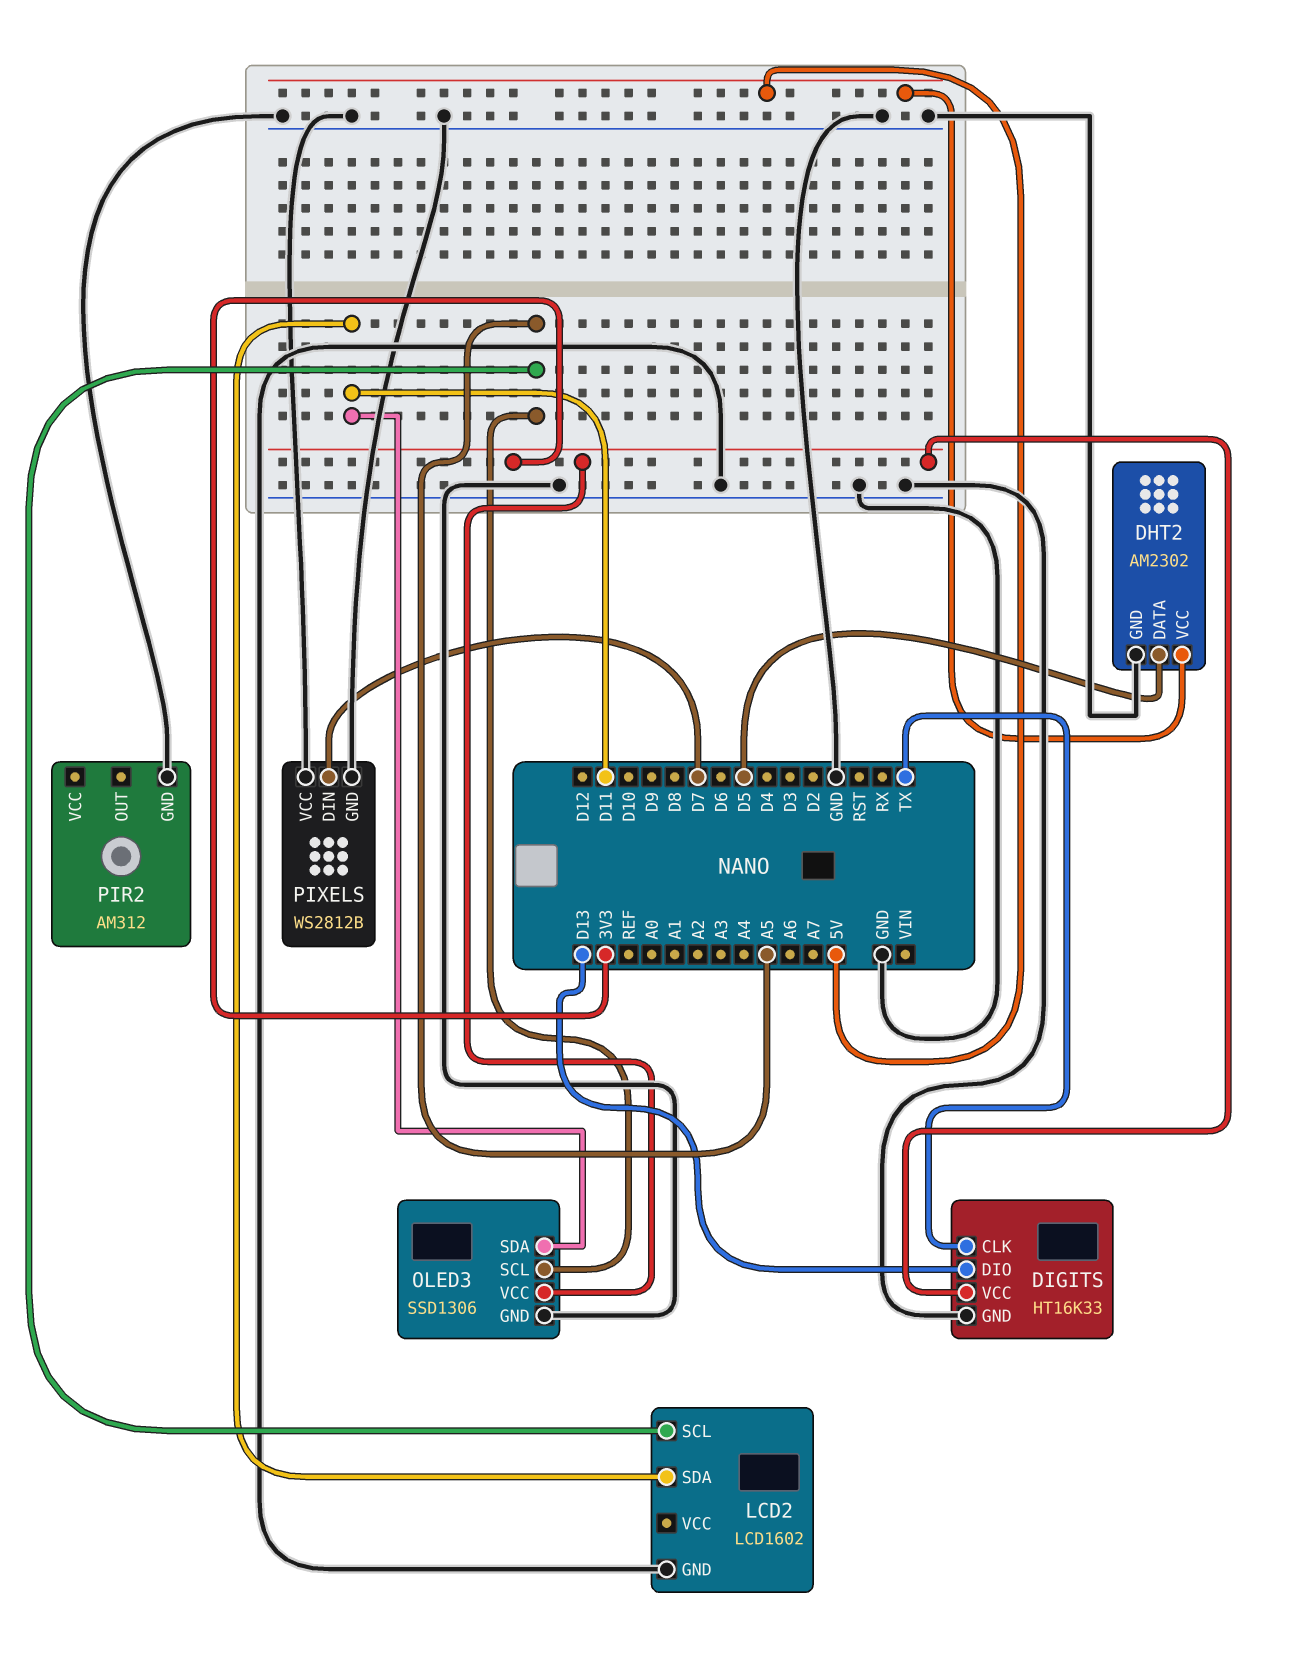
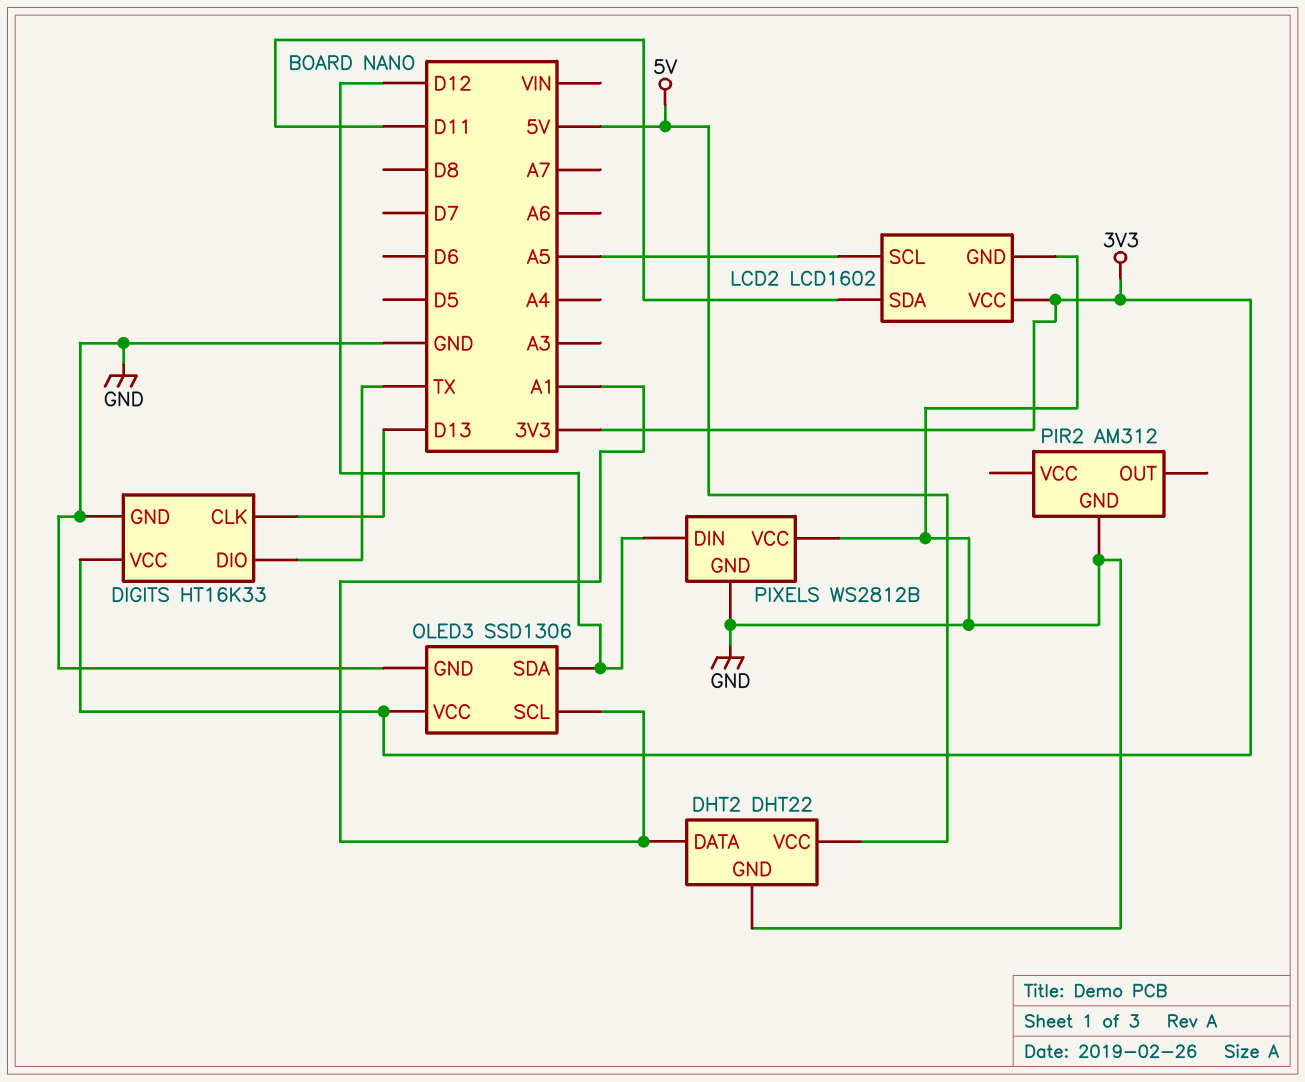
DHT2: AM2302 -> DHT22
DHT2 pin DATA: D5 -> A1
DIGITS pin CLK: TX -> D13
DIGITS pin DIO: D13 -> TX
LCD2 pin VCC: none -> 3V3
OLED3 pin SCL: A5 -> A1
OLED3 pin SDA: D11 -> D12
PIXELS pin DIN: D7 -> D12

